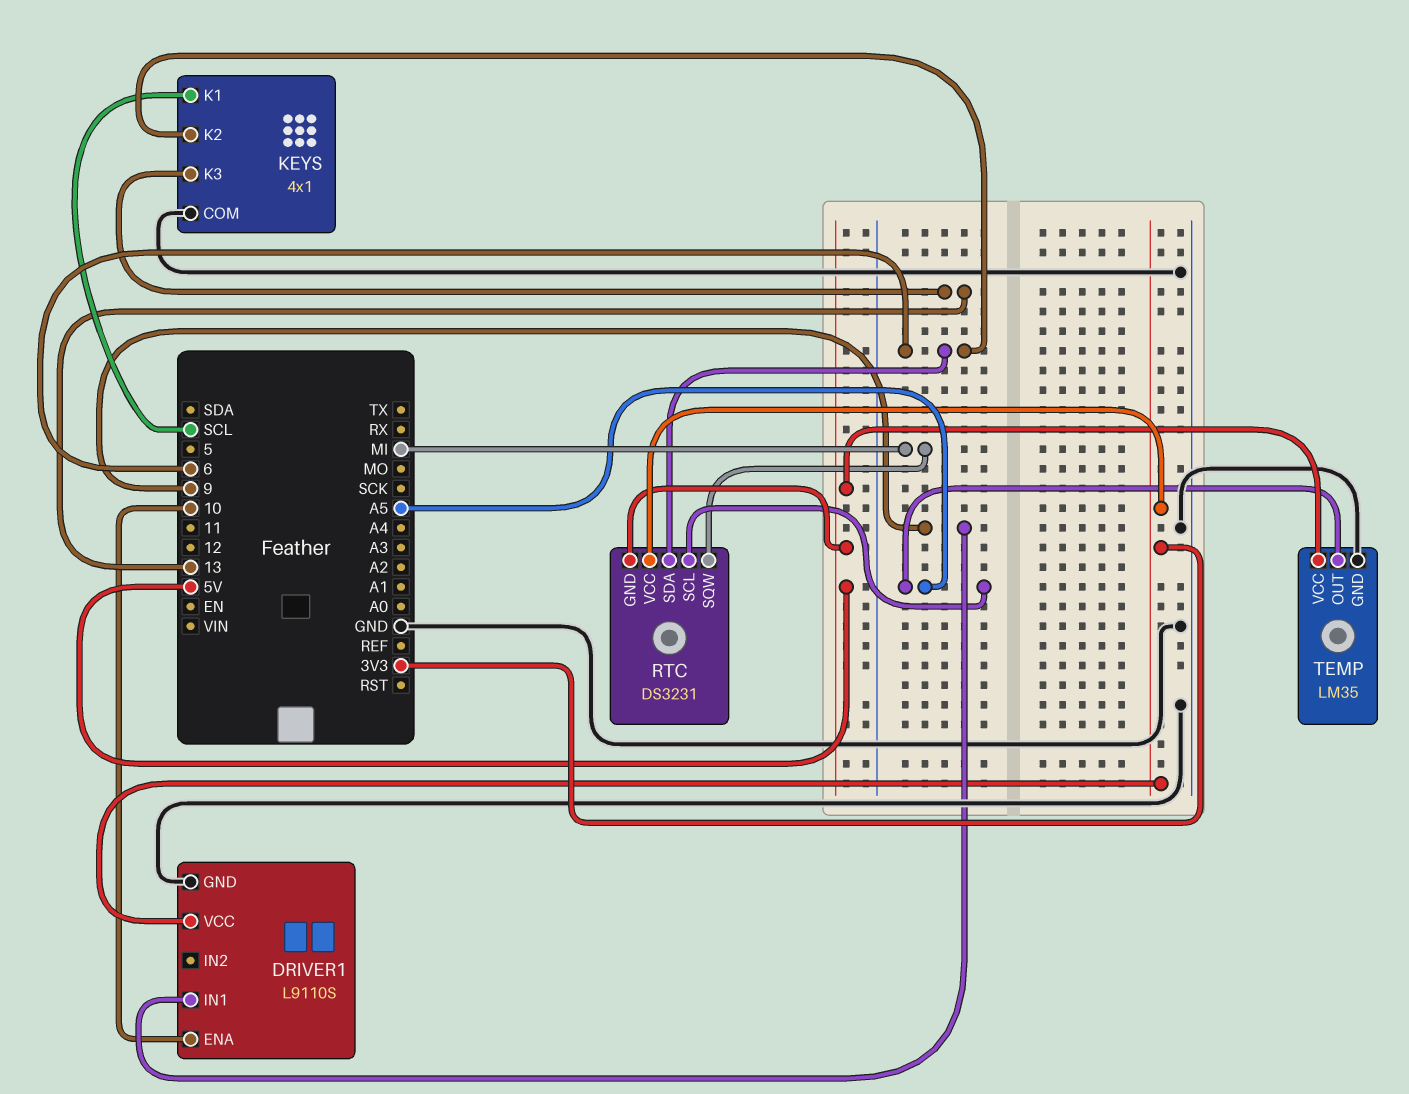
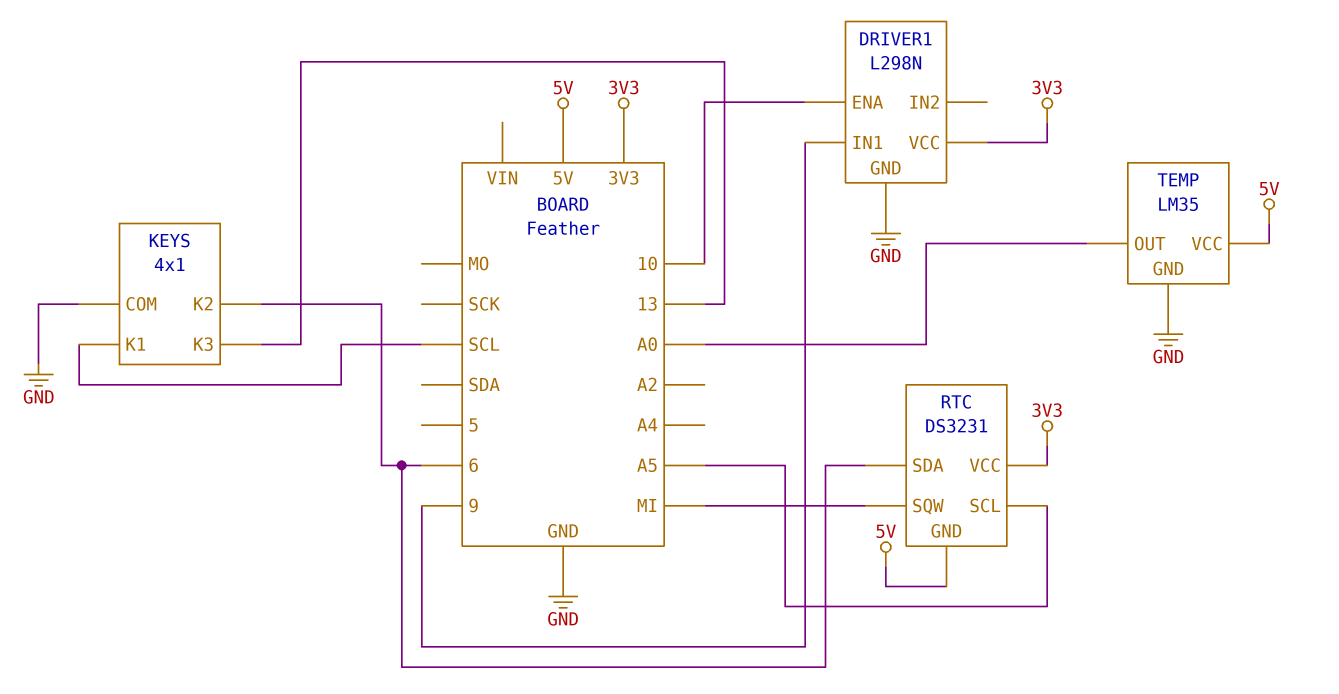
DRIVER1: L9110S -> L298N
TEMP pin OUT: A5 -> A0

